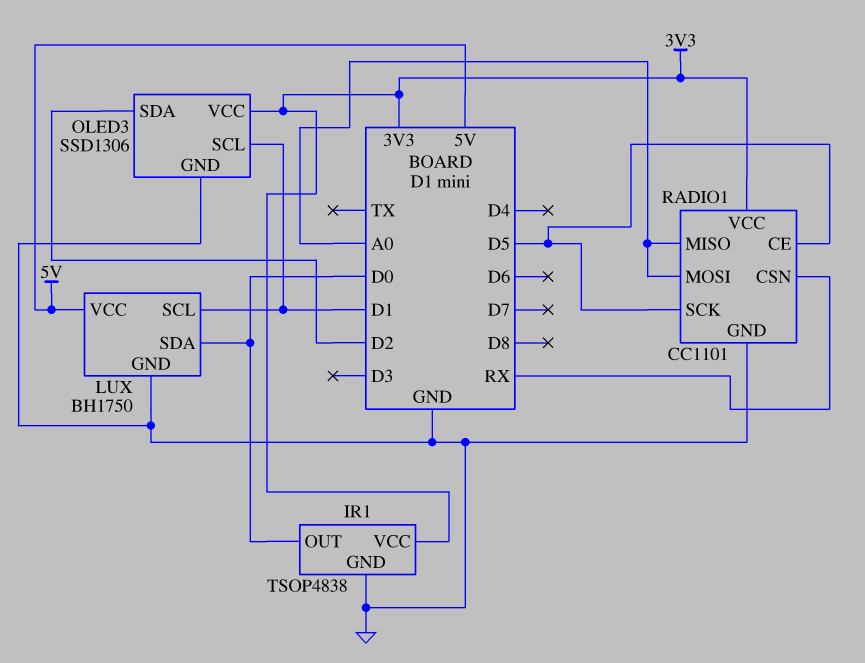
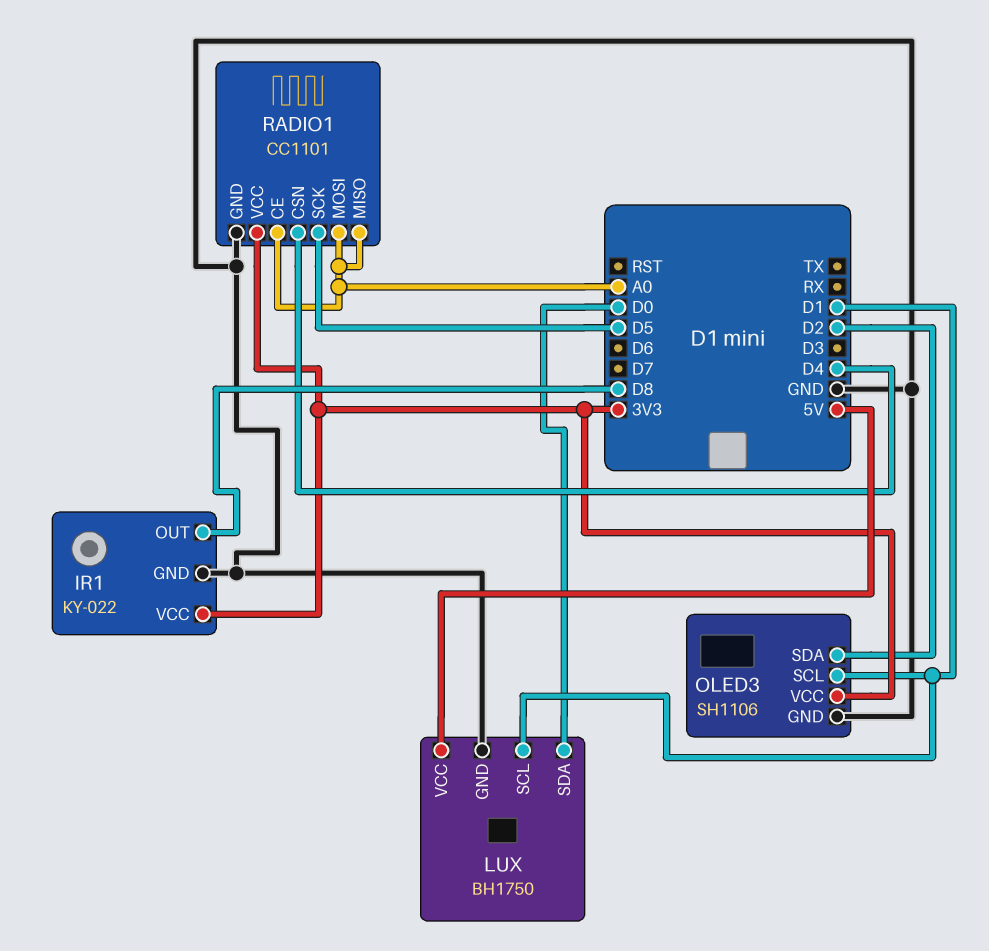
IR1: TSOP4838 -> KY-022
IR1 pin OUT: D0 -> D8
OLED3: SSD1306 -> SH1106
RADIO1 pin CE: D5 -> A0
RADIO1 pin CSN: RX -> D4

